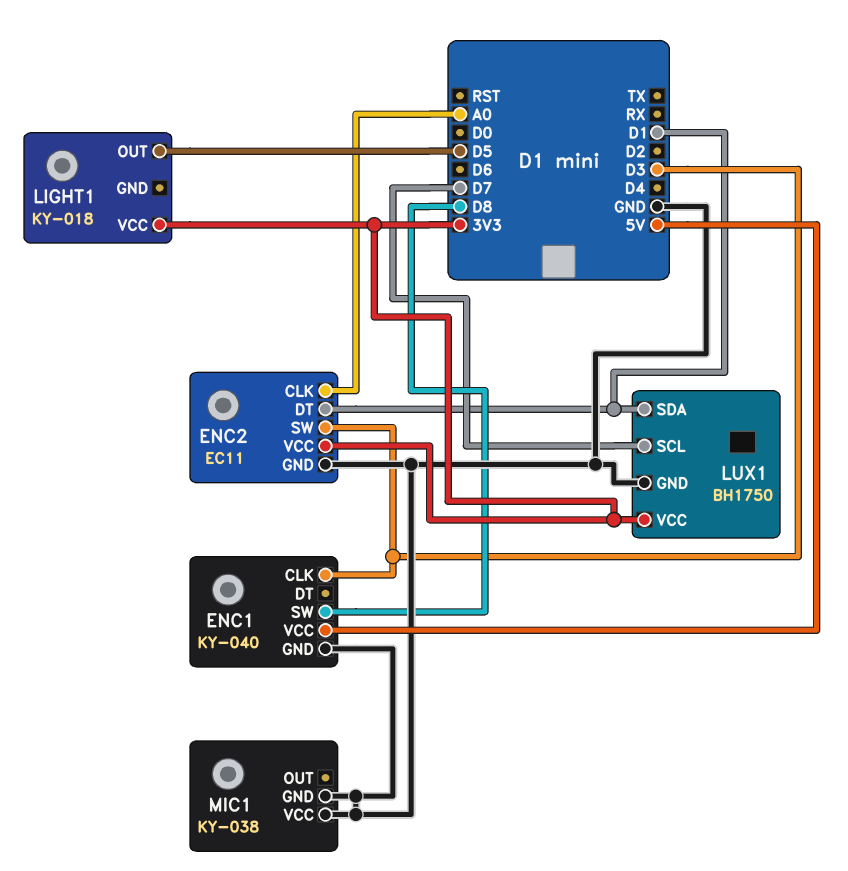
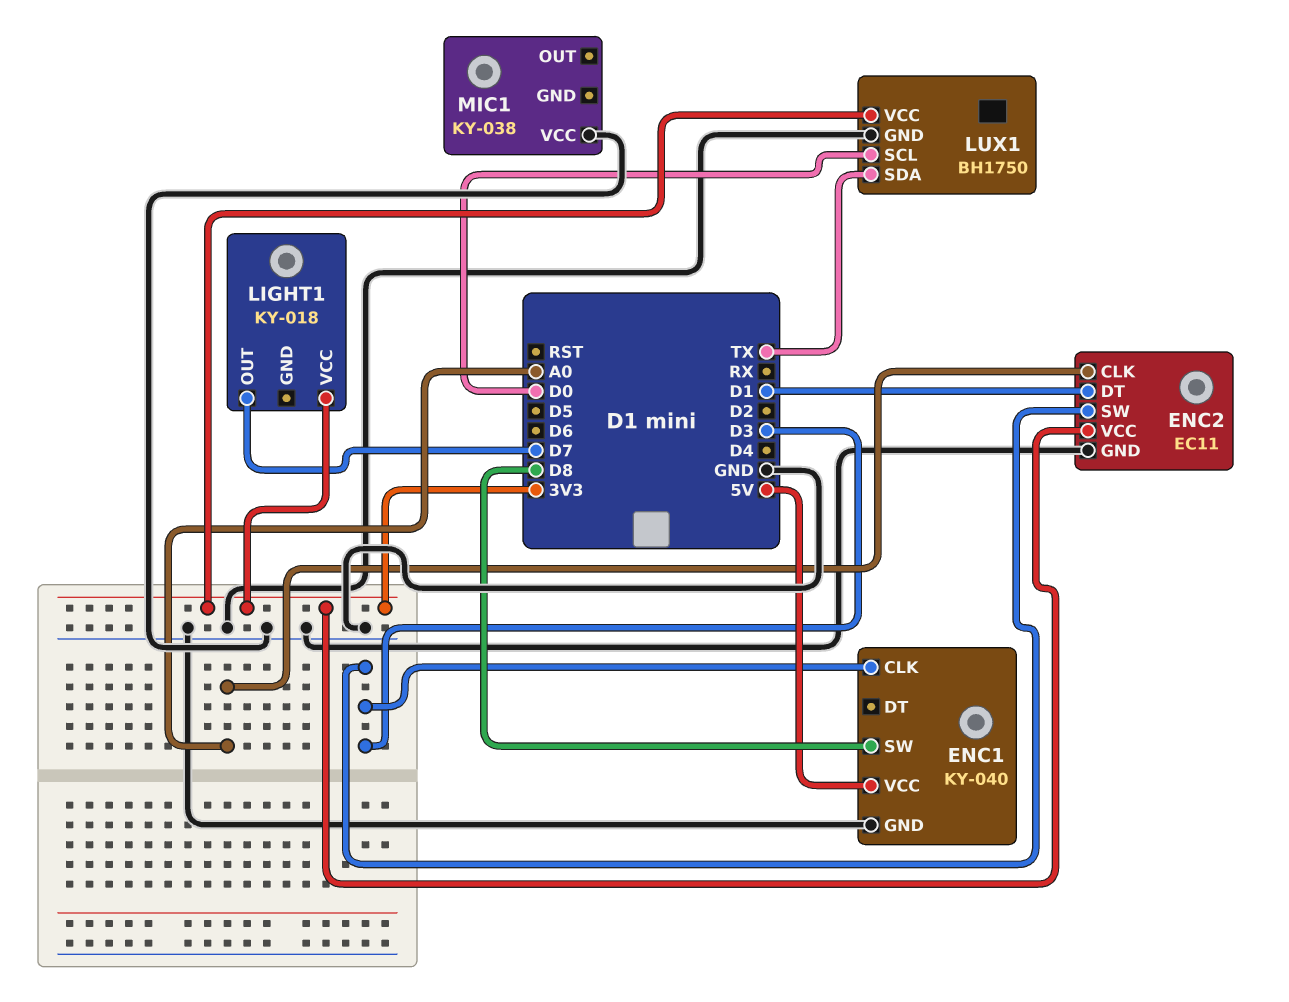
LIGHT1 pin OUT: D5 -> D7
LUX1 pin SCL: D7 -> D0
LUX1 pin SDA: D1 -> TX
MIC1 pin GND: GND -> none

